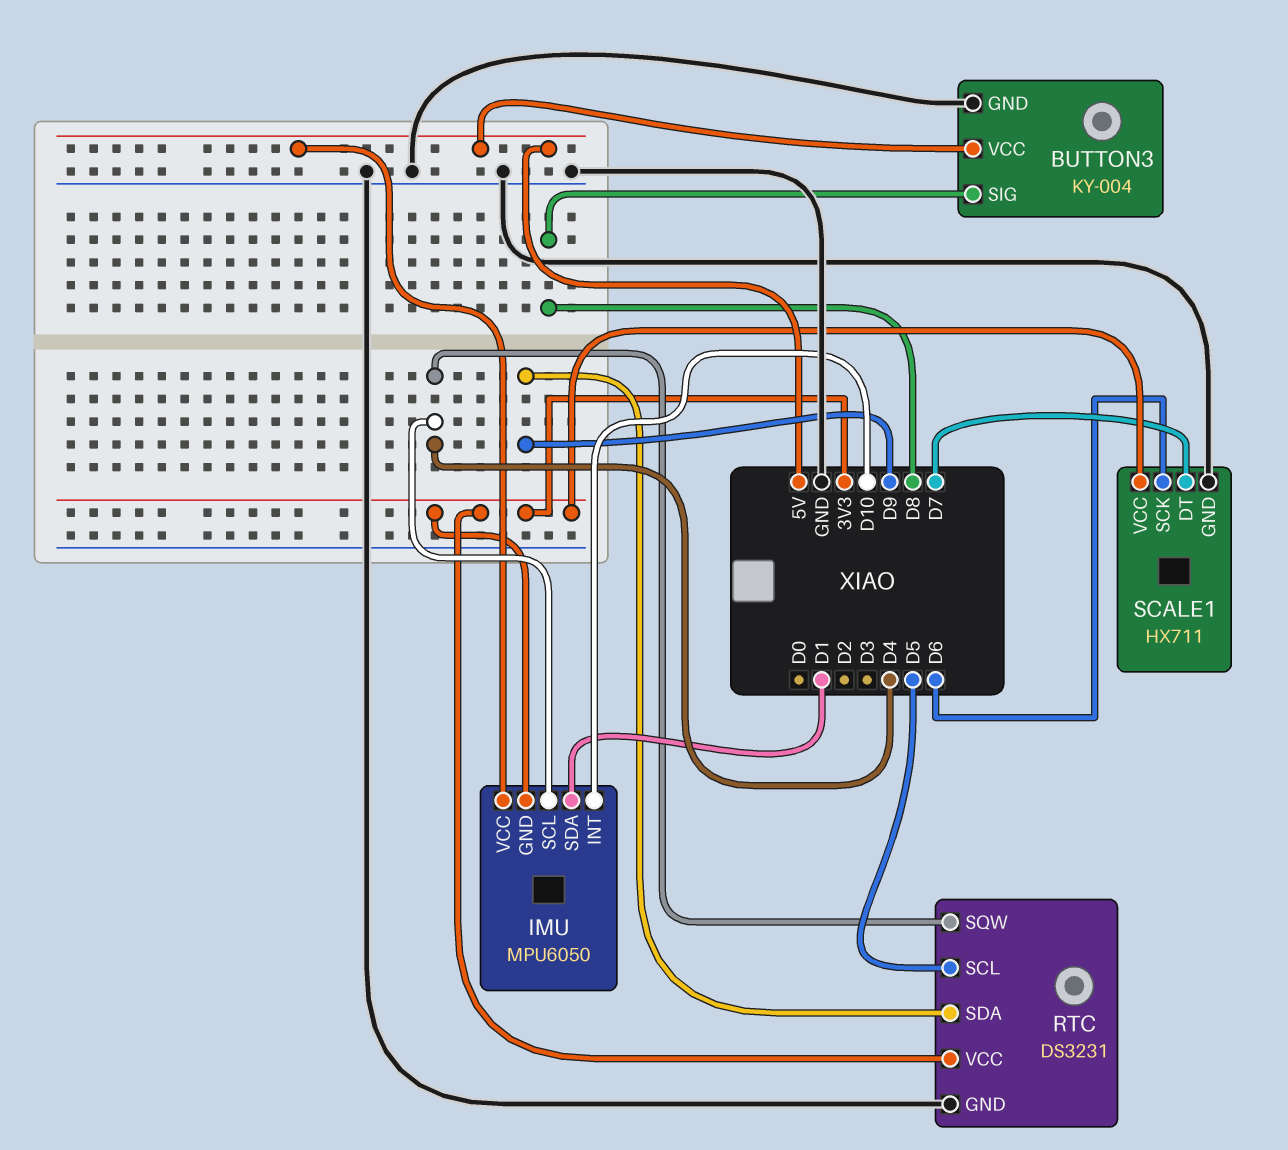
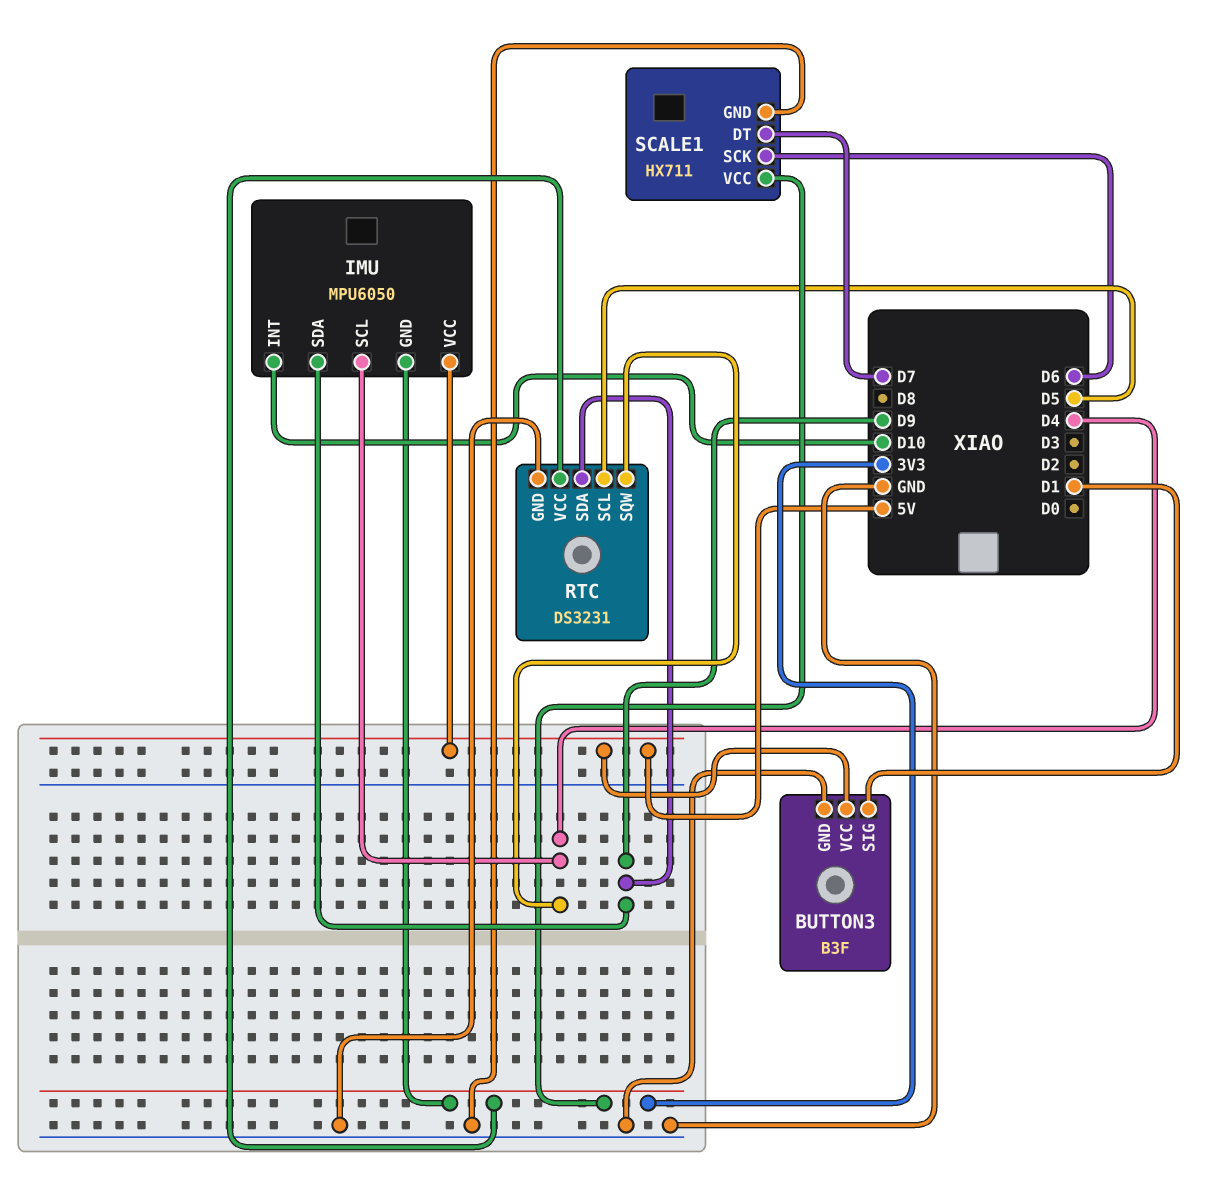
BUTTON3: KY-004 -> B3F
BUTTON3 pin SIG: D8 -> D1
IMU pin SDA: D1 -> D9

